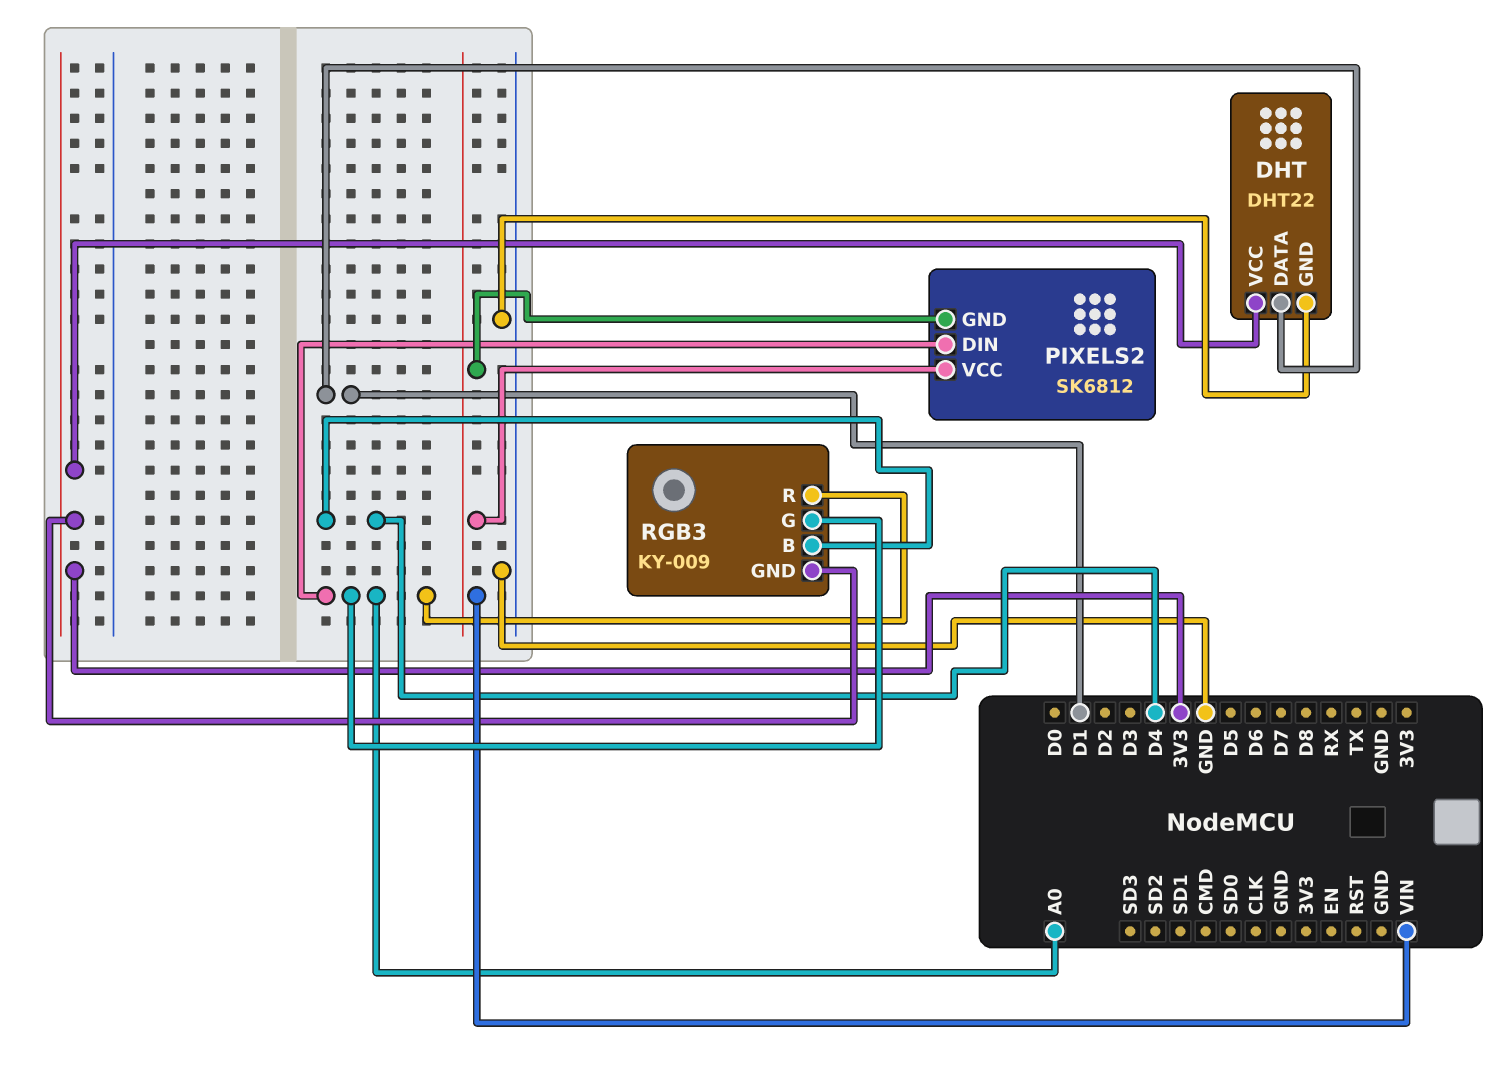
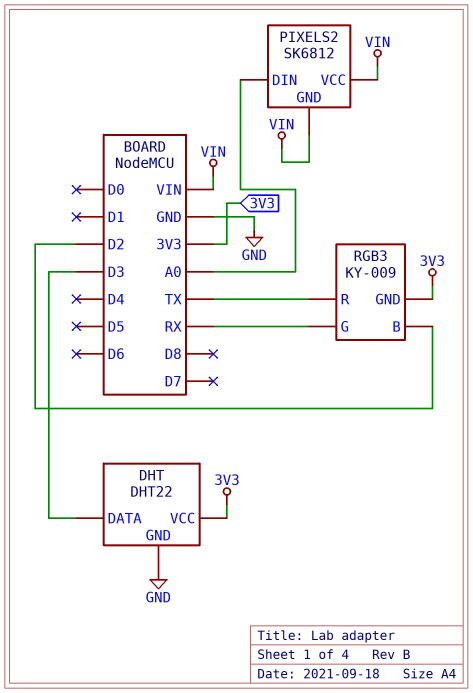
DHT pin DATA: D1 -> D3
RGB3 pin B: D4 -> D2
RGB3 pin G: A0 -> RX
RGB3 pin R: A0 -> TX

